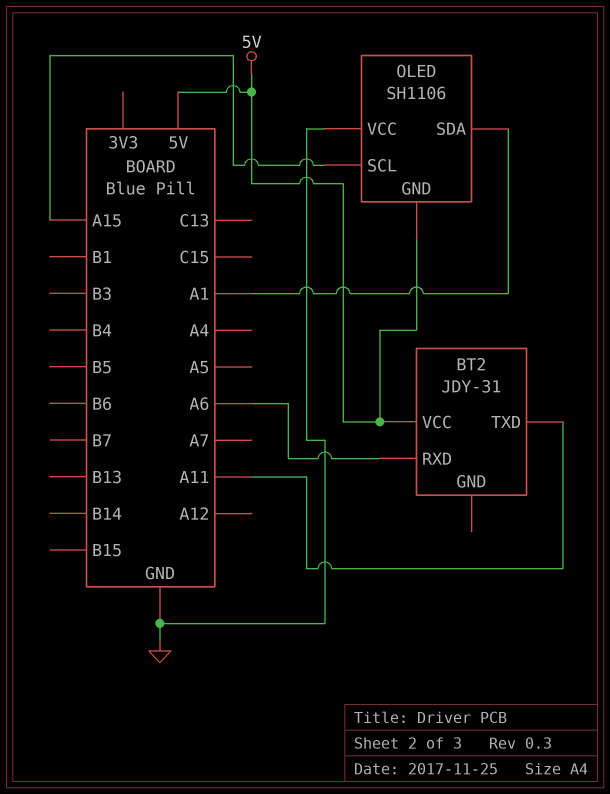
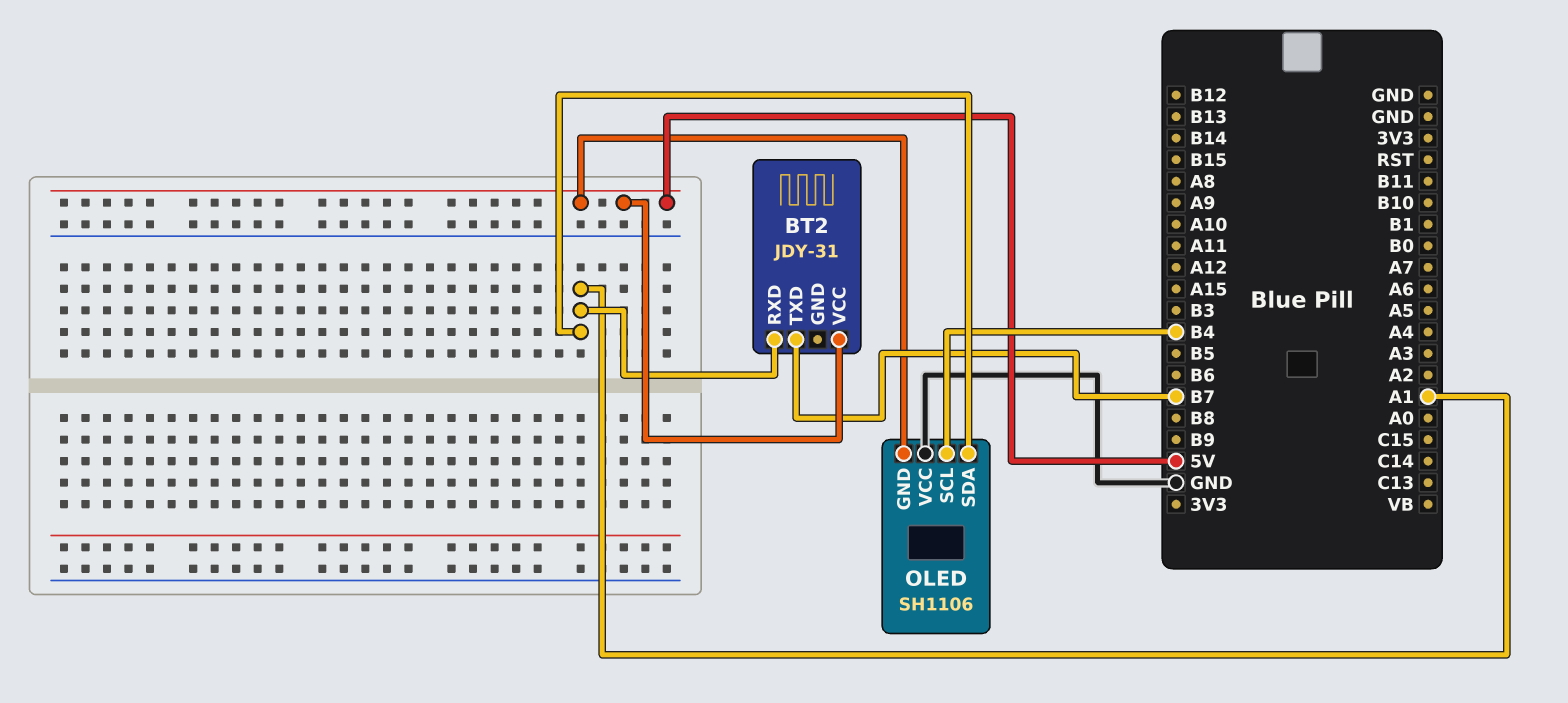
BT2 pin RXD: A6 -> A1
BT2 pin TXD: A11 -> B7
OLED pin SCL: A15 -> B4

